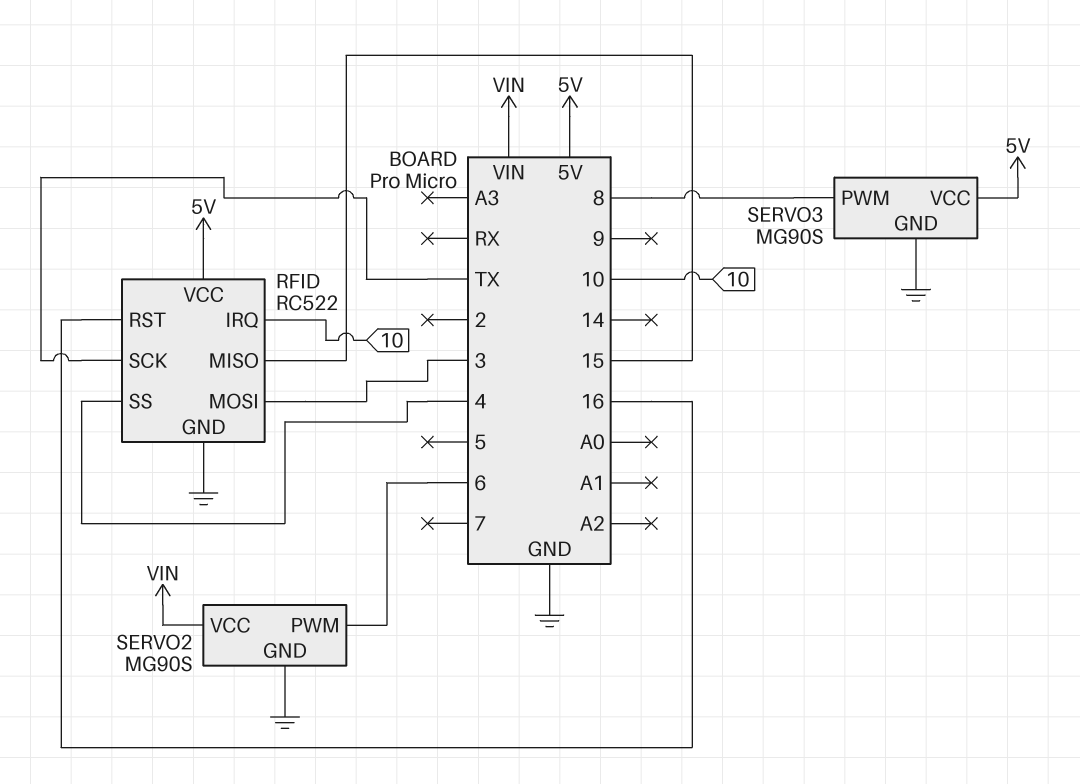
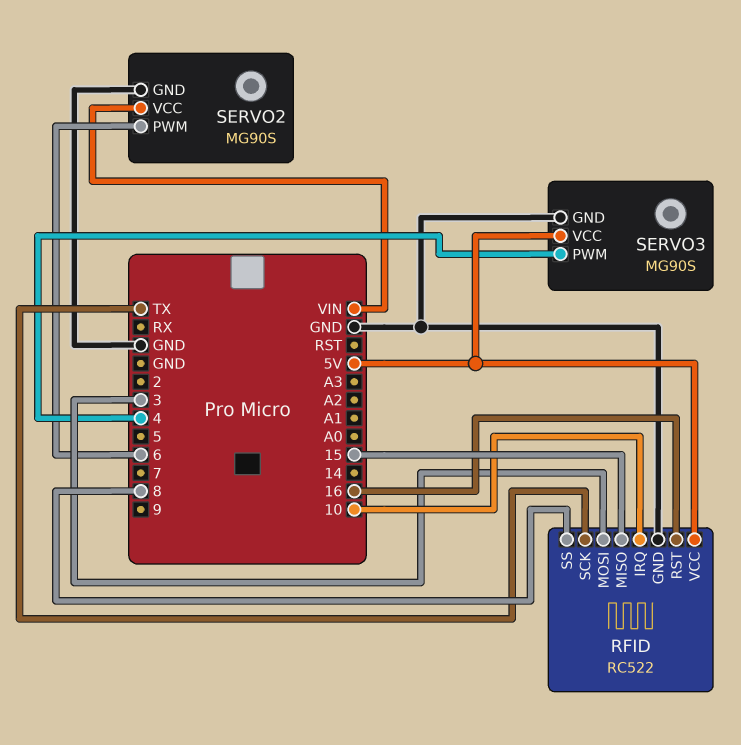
RFID pin SS: 4 -> 8
SERVO3 pin PWM: 8 -> 4

